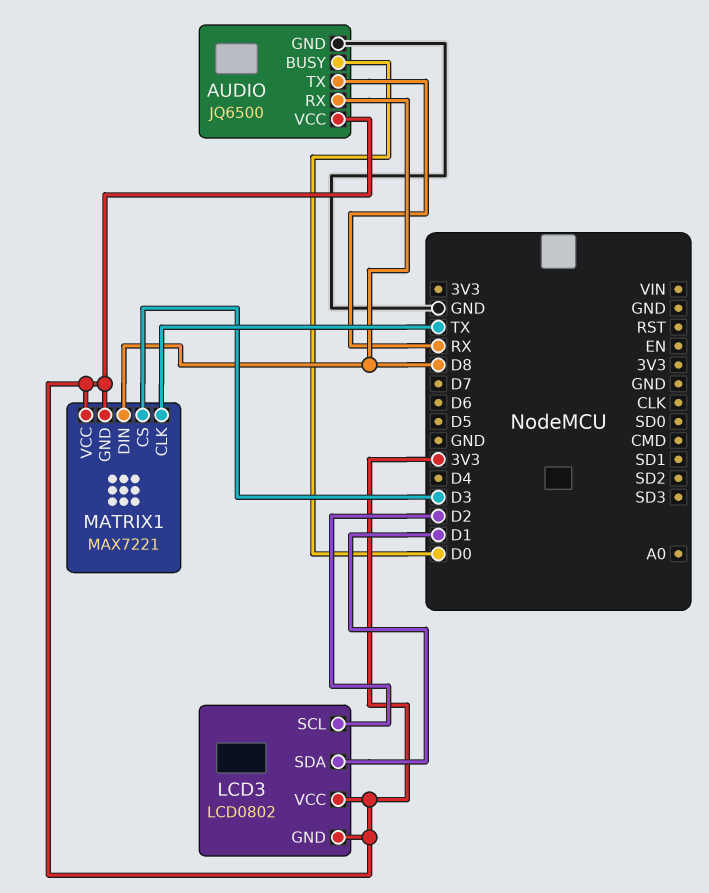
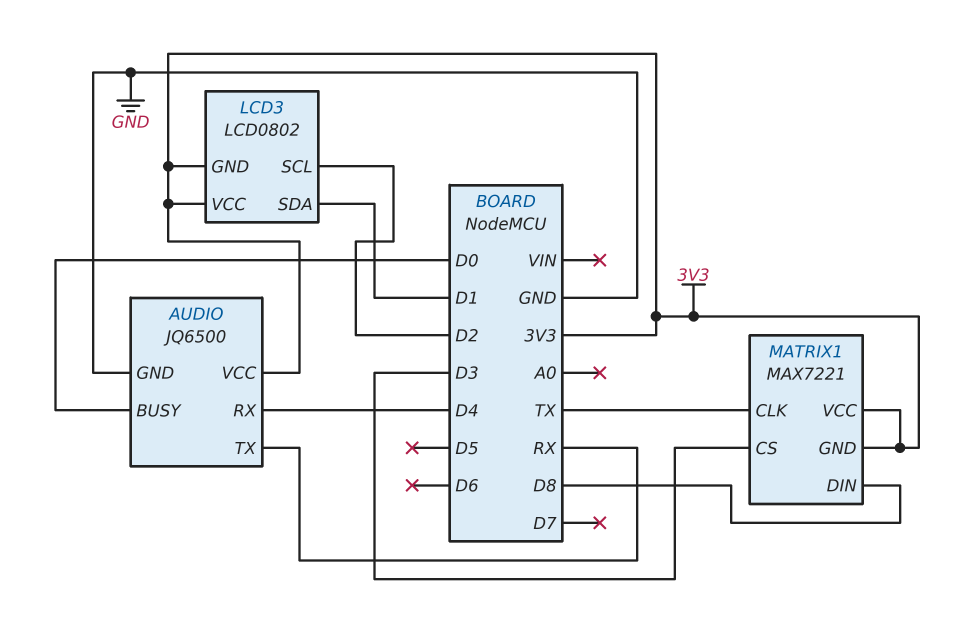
AUDIO pin RX: D8 -> D4

